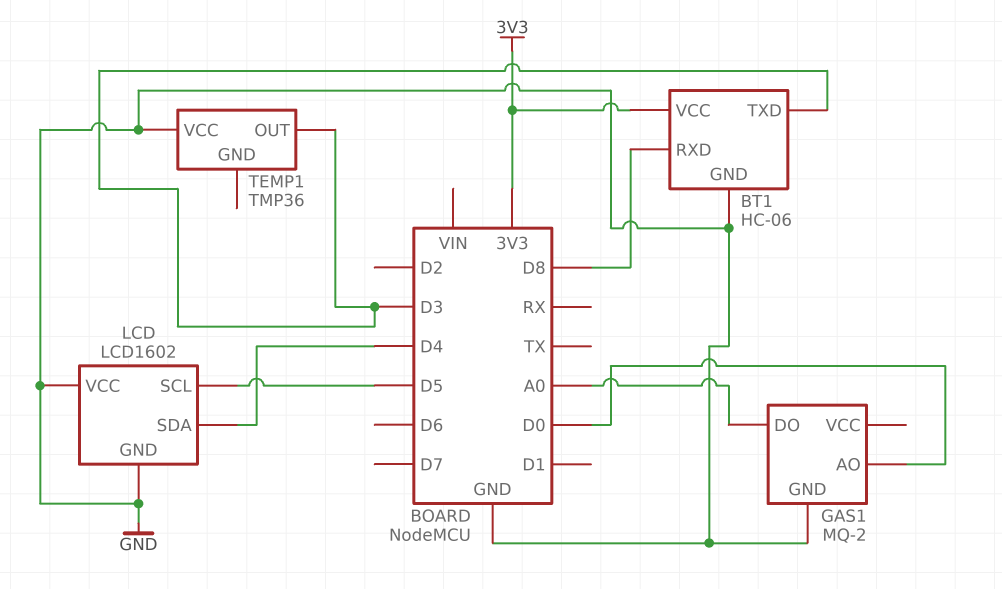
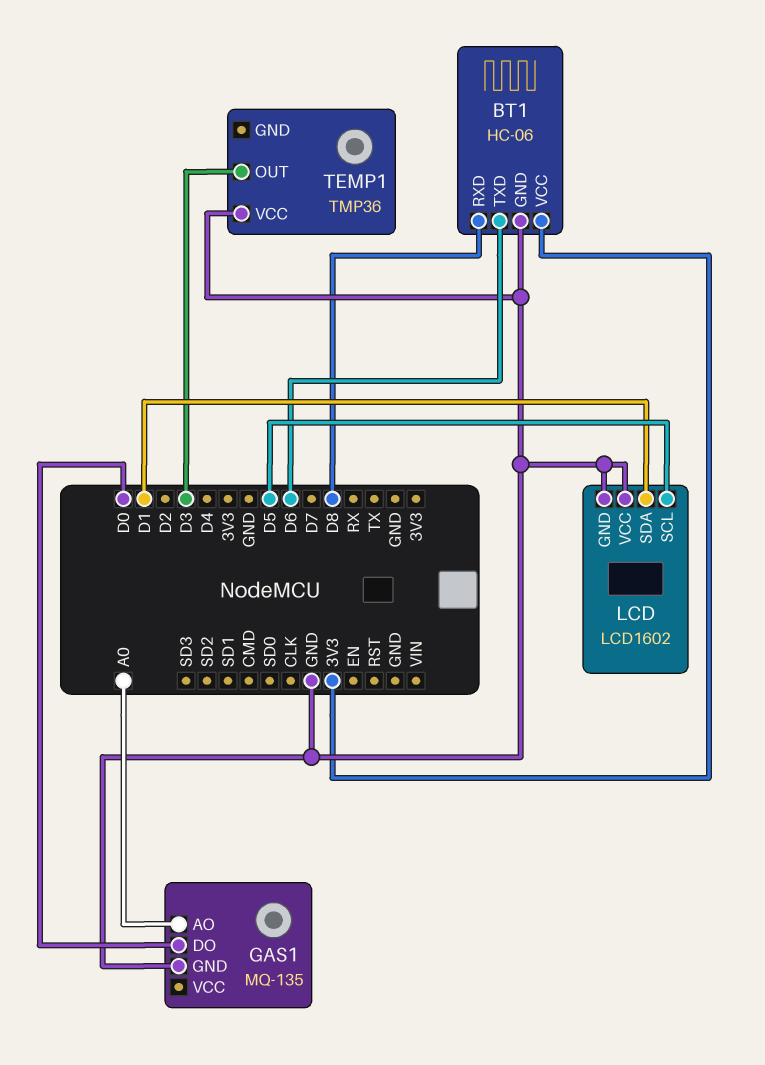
BT1 pin TXD: D3 -> D6
GAS1: MQ-2 -> MQ-135
GAS1 pin AO: D0 -> A0
GAS1 pin DO: A0 -> D0
LCD pin SDA: D4 -> D1

